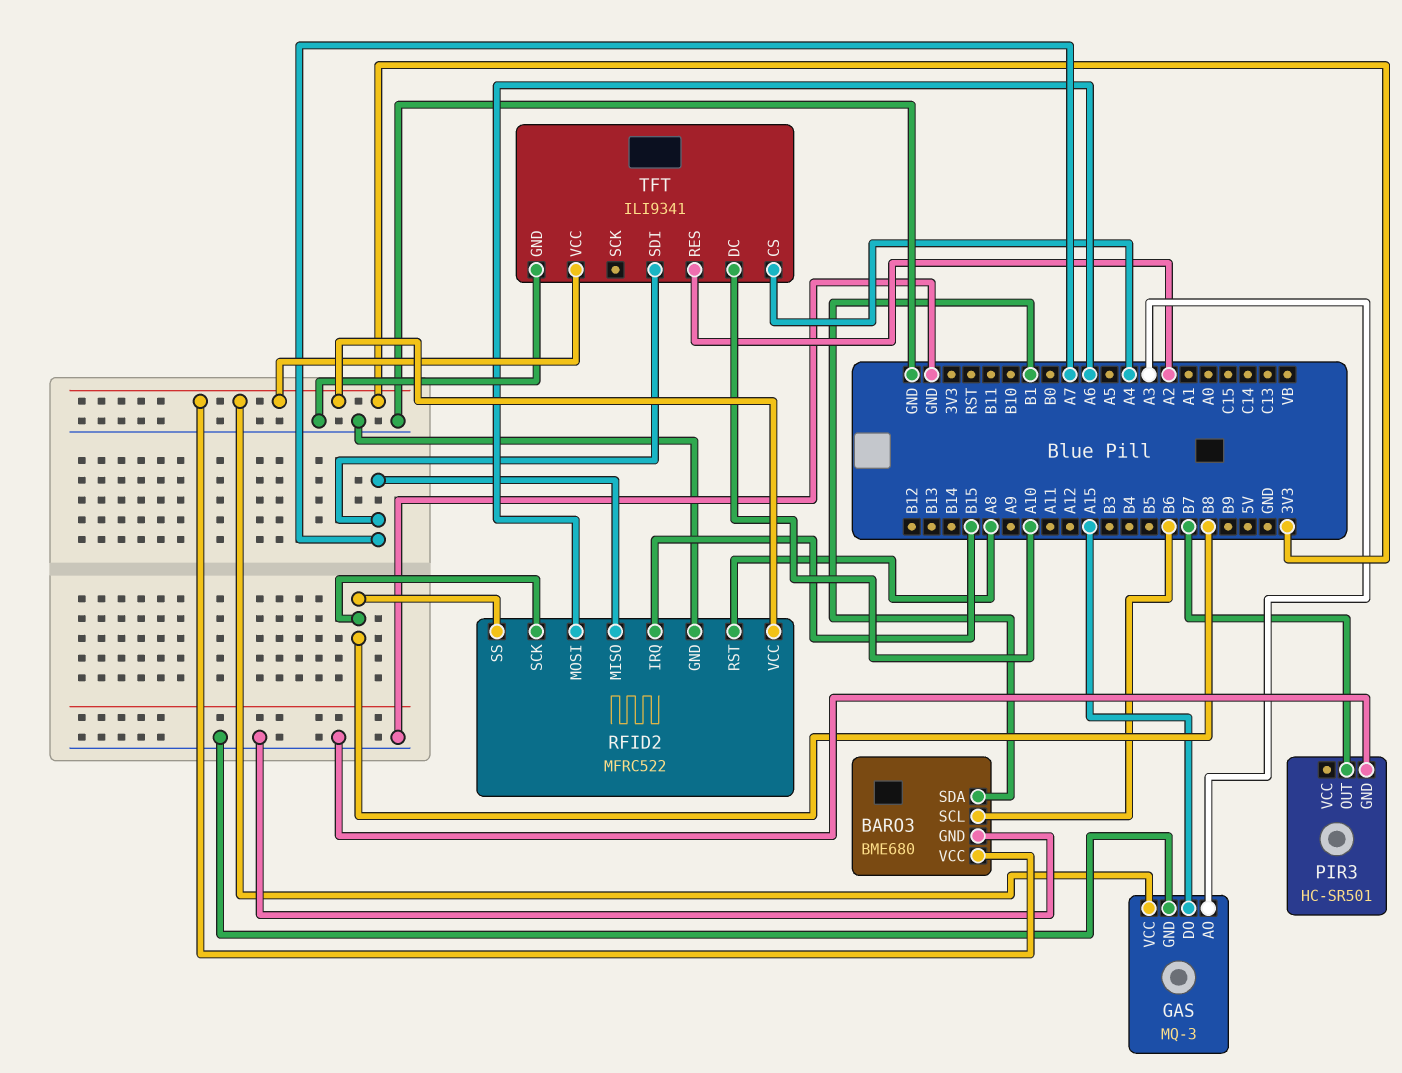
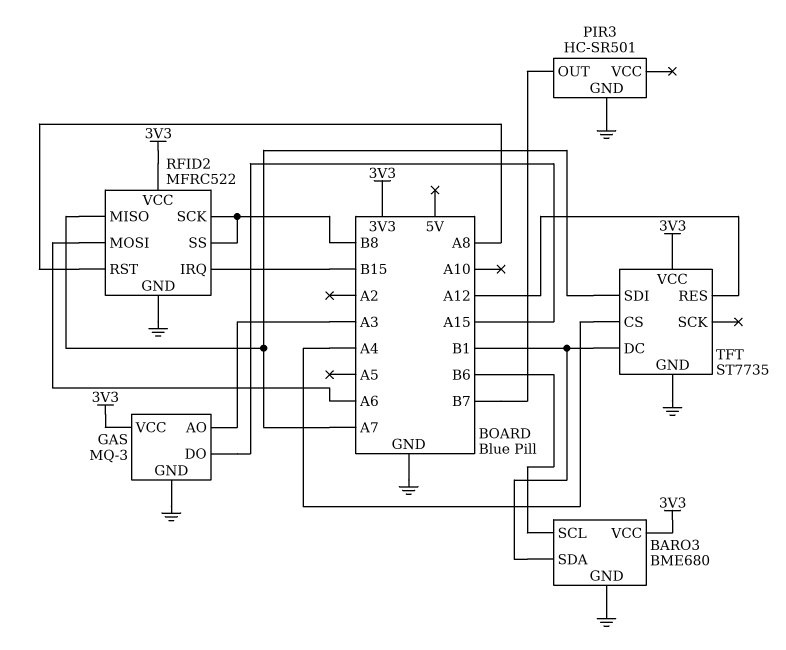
TFT: ILI9341 -> ST7735
TFT pin DC: A10 -> B1
TFT pin RES: A2 -> A12

